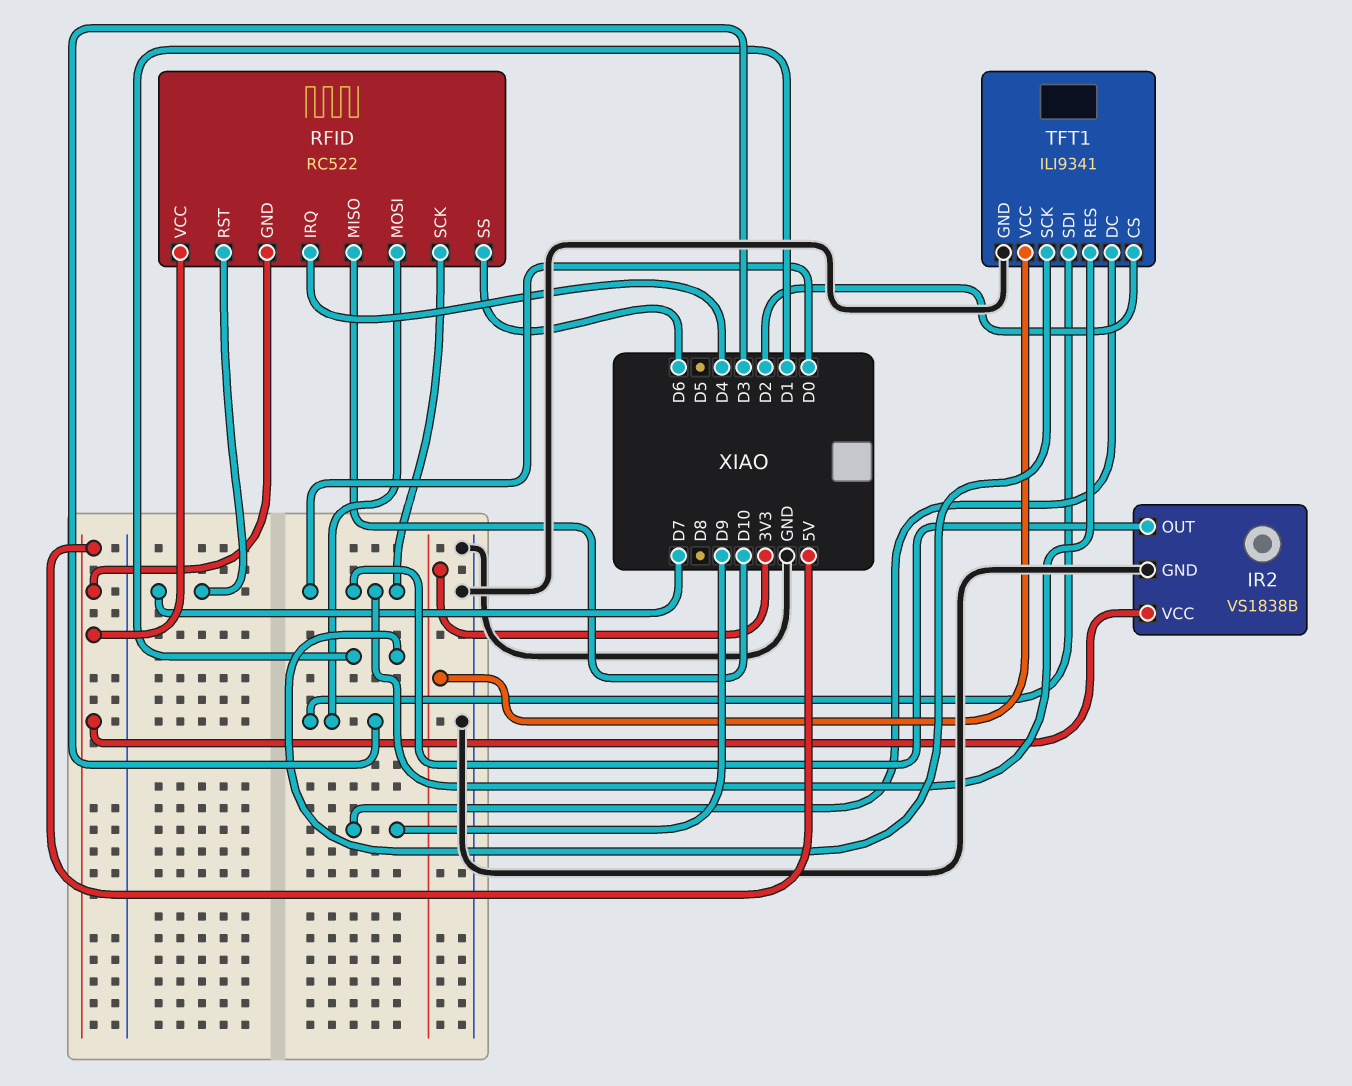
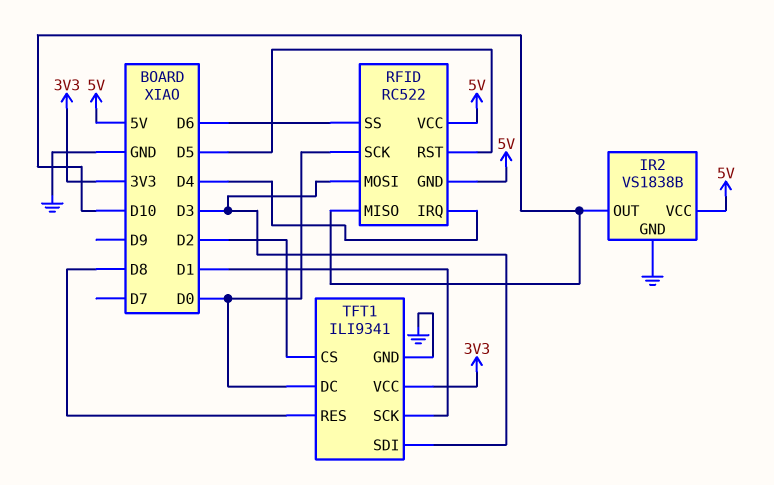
IR2 pin OUT: D0 -> D10
RFID pin RST: D7 -> D5
TFT1 pin DC: D9 -> D0
TFT1 pin RES: D0 -> D8

